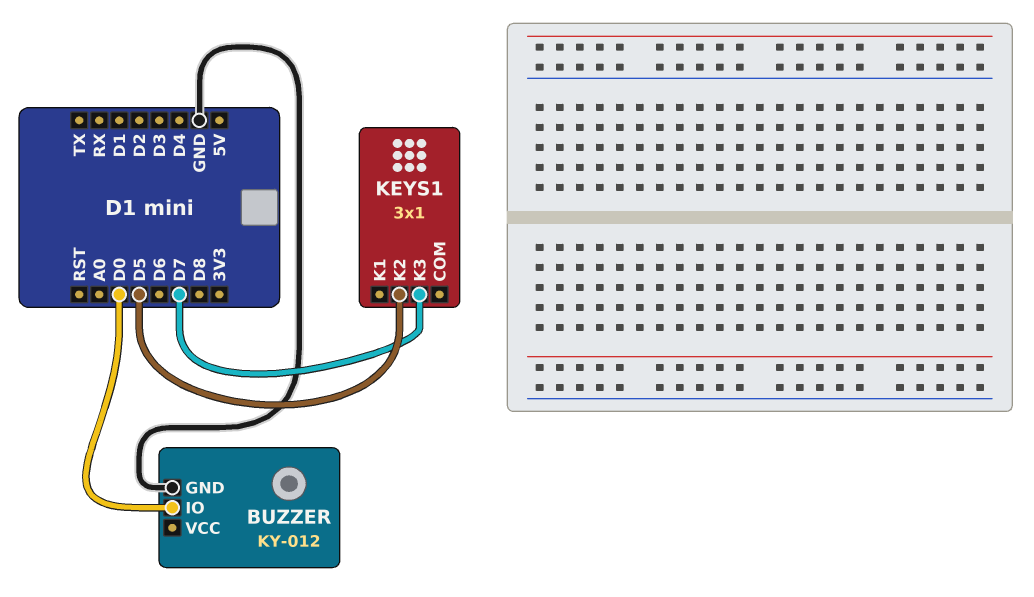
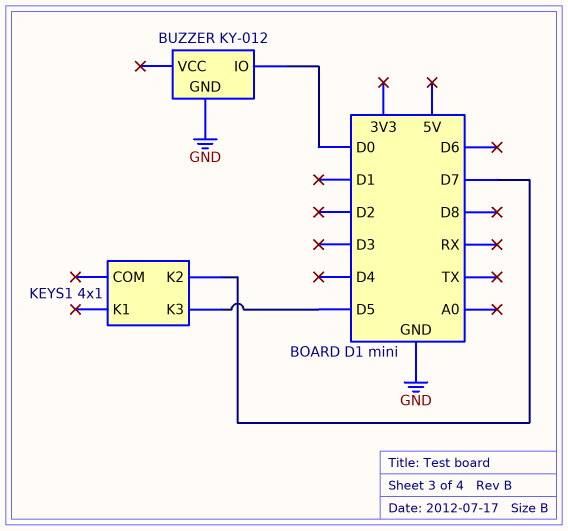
KEYS1: 3x1 -> 4x1
KEYS1 pin K2: D5 -> D7
KEYS1 pin K3: D7 -> D5

